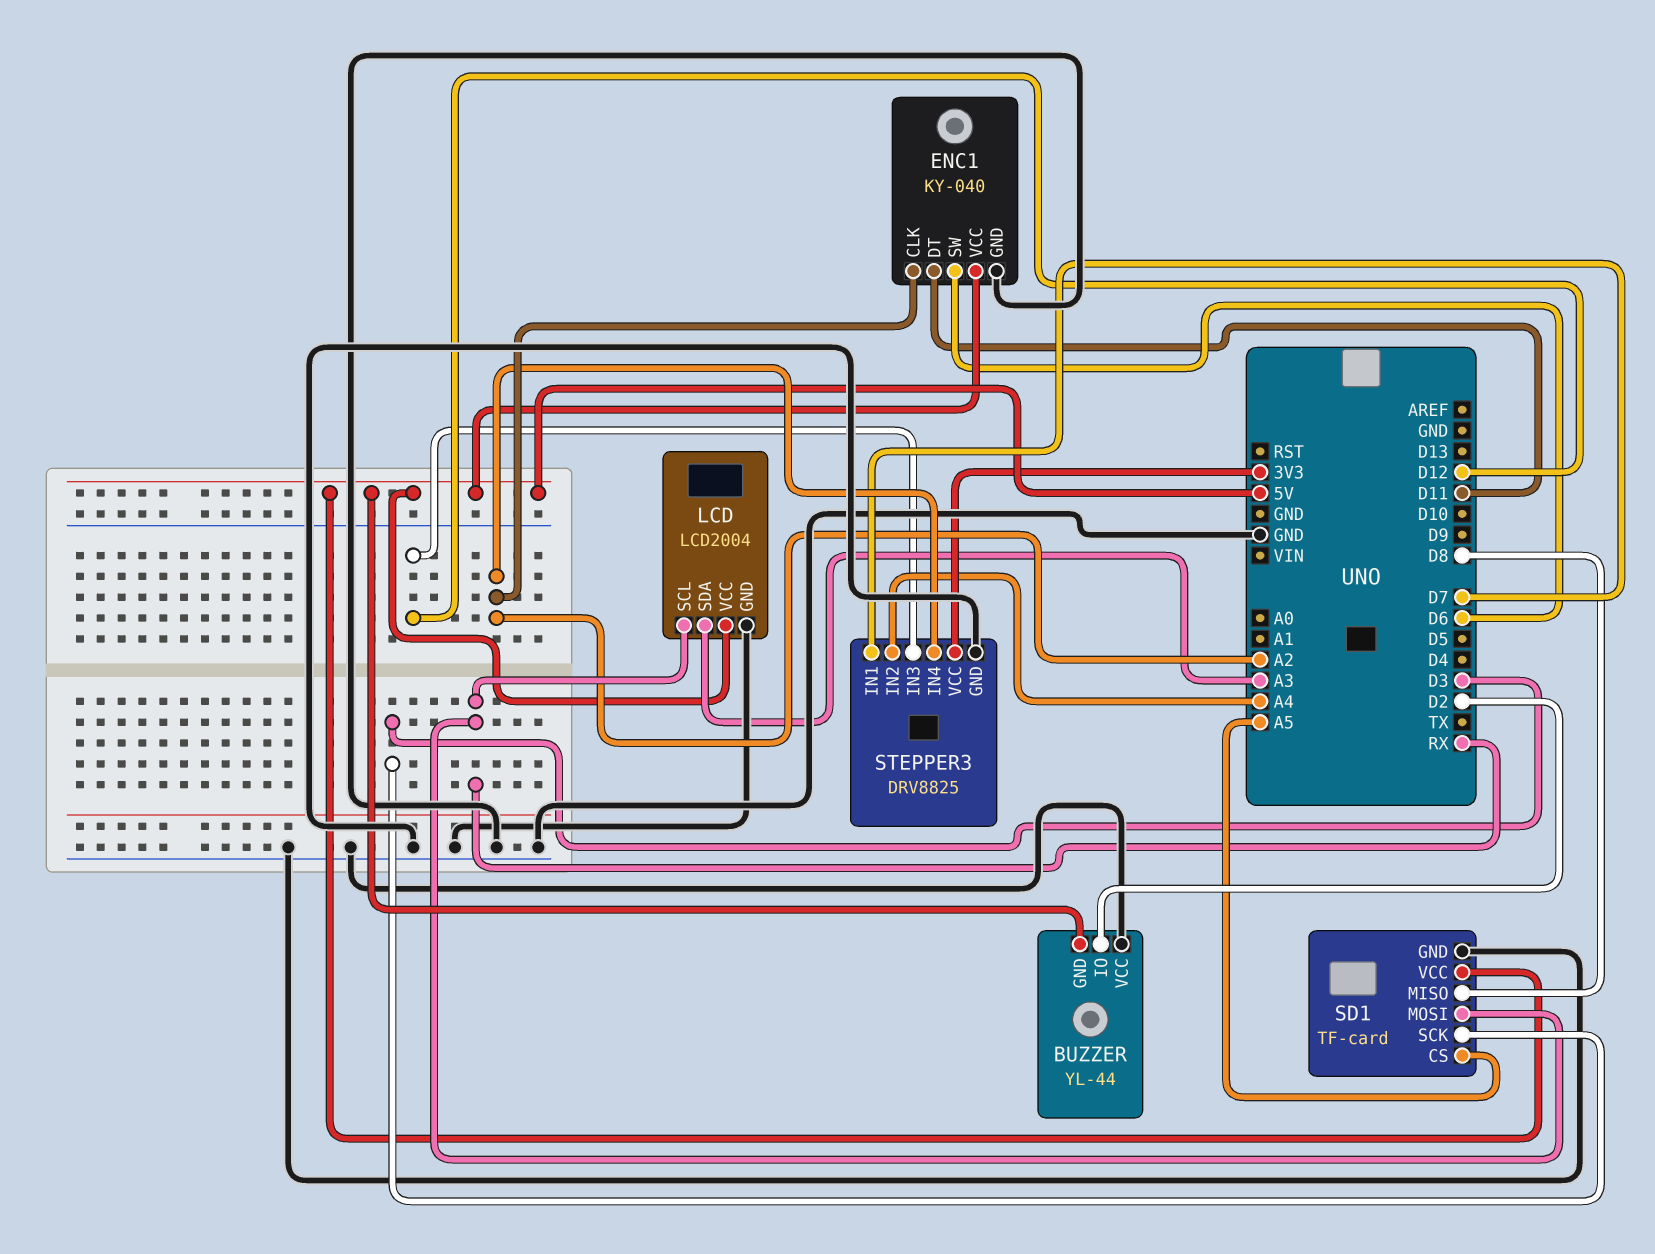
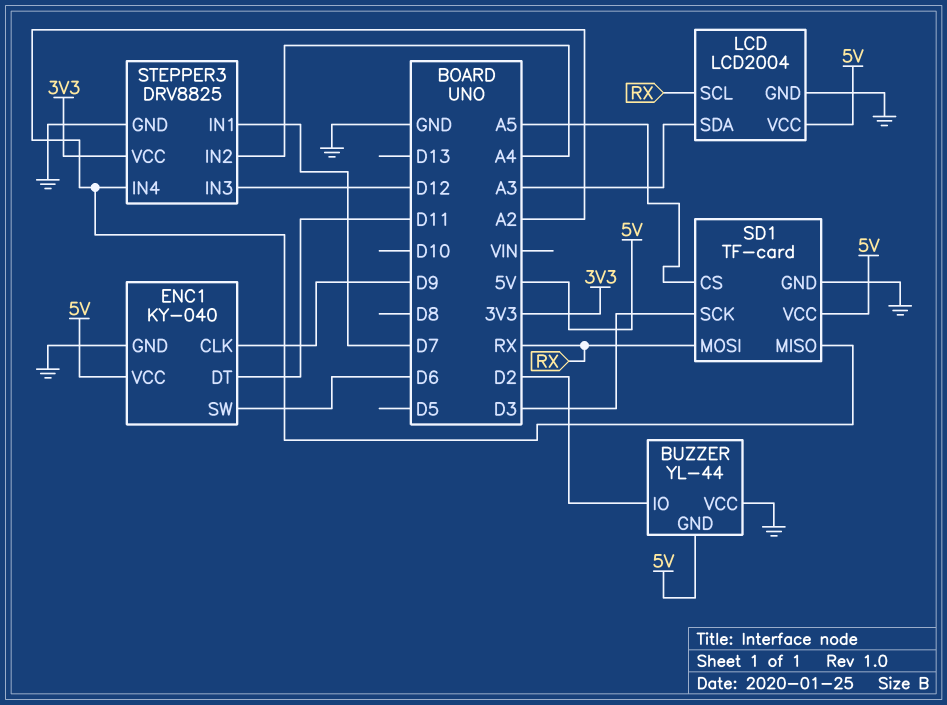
ENC1 pin CLK: A2 -> D9
SD1 pin MISO: D8 -> A2

